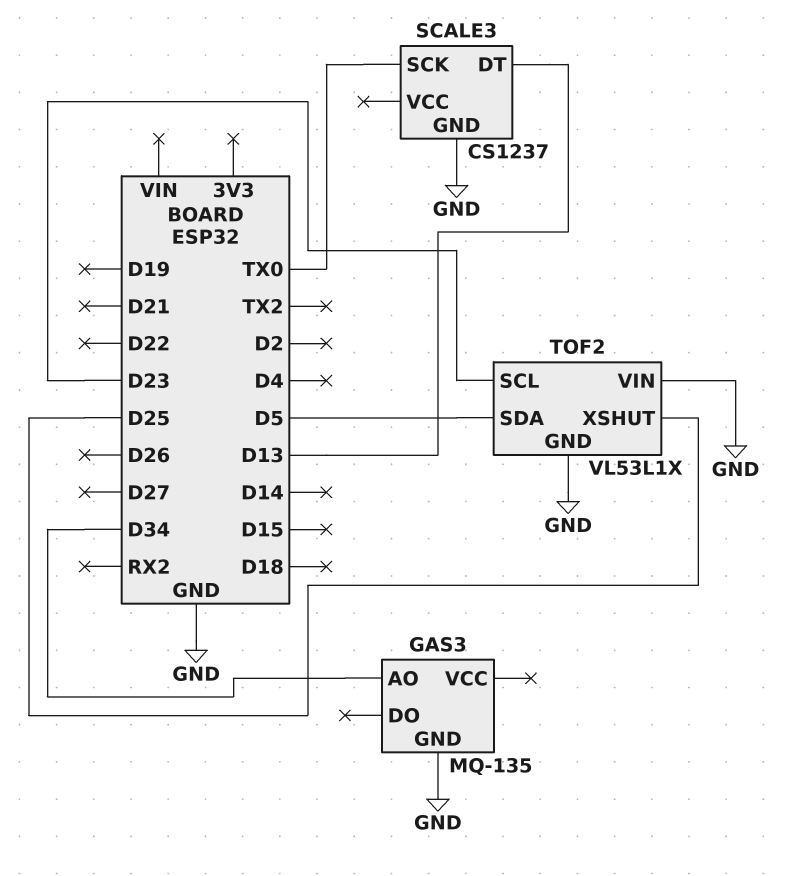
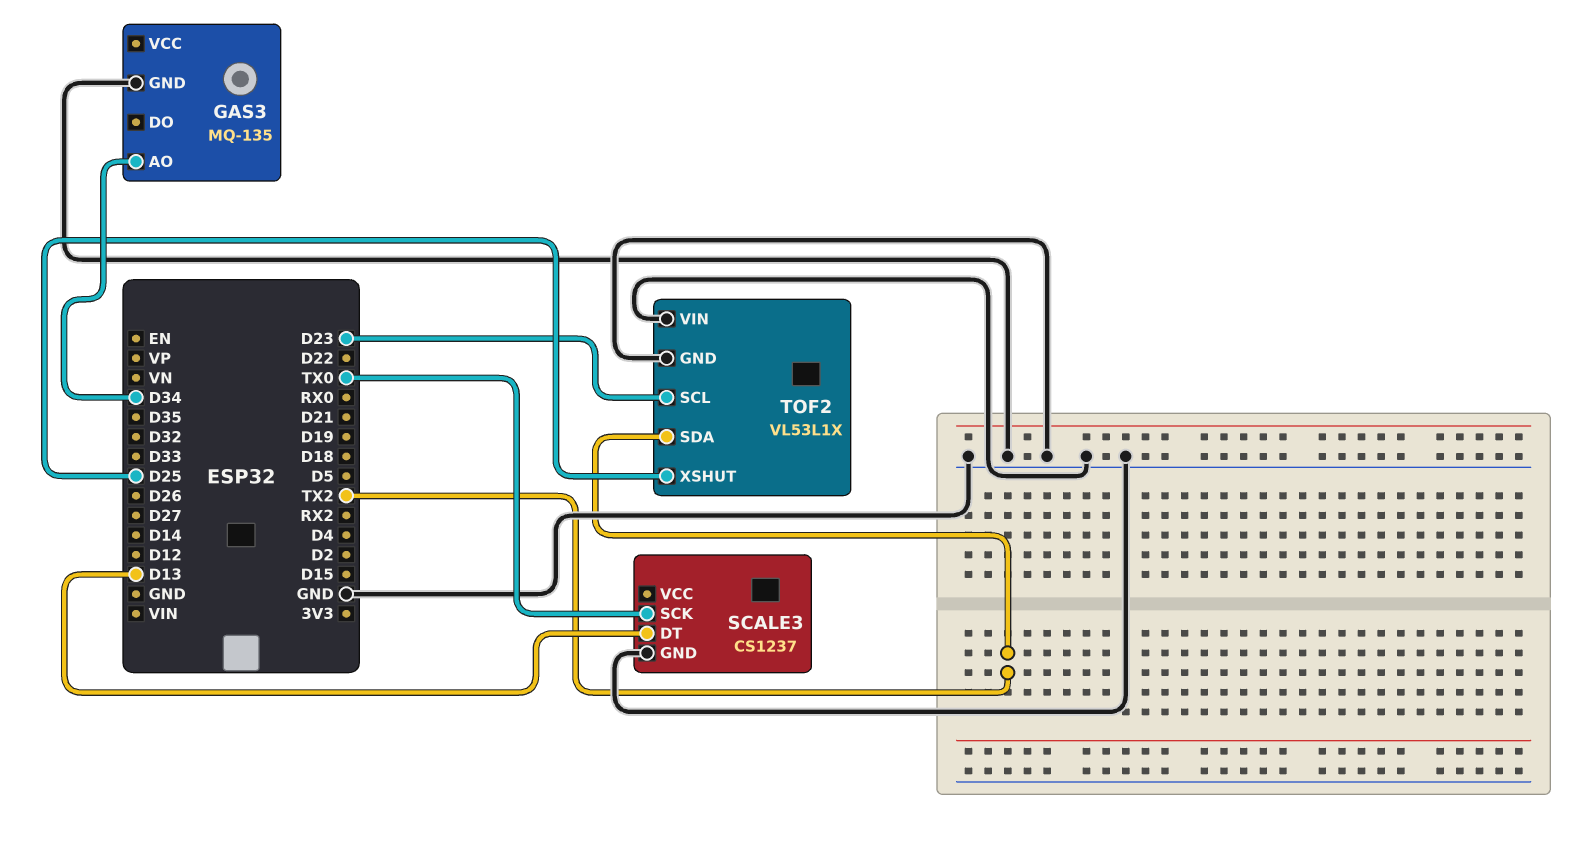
TOF2 pin SDA: D5 -> TX2

